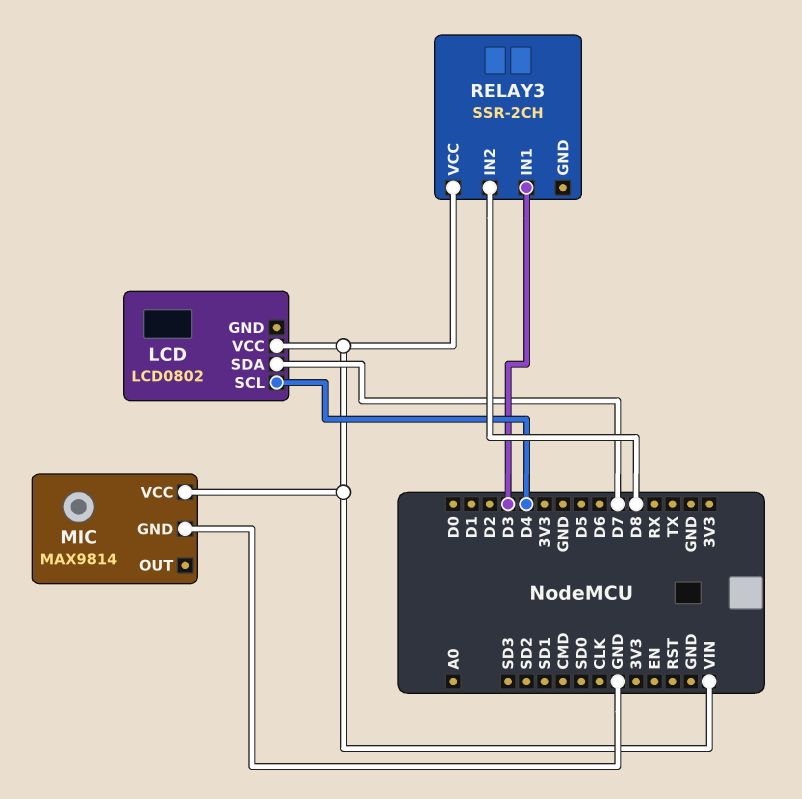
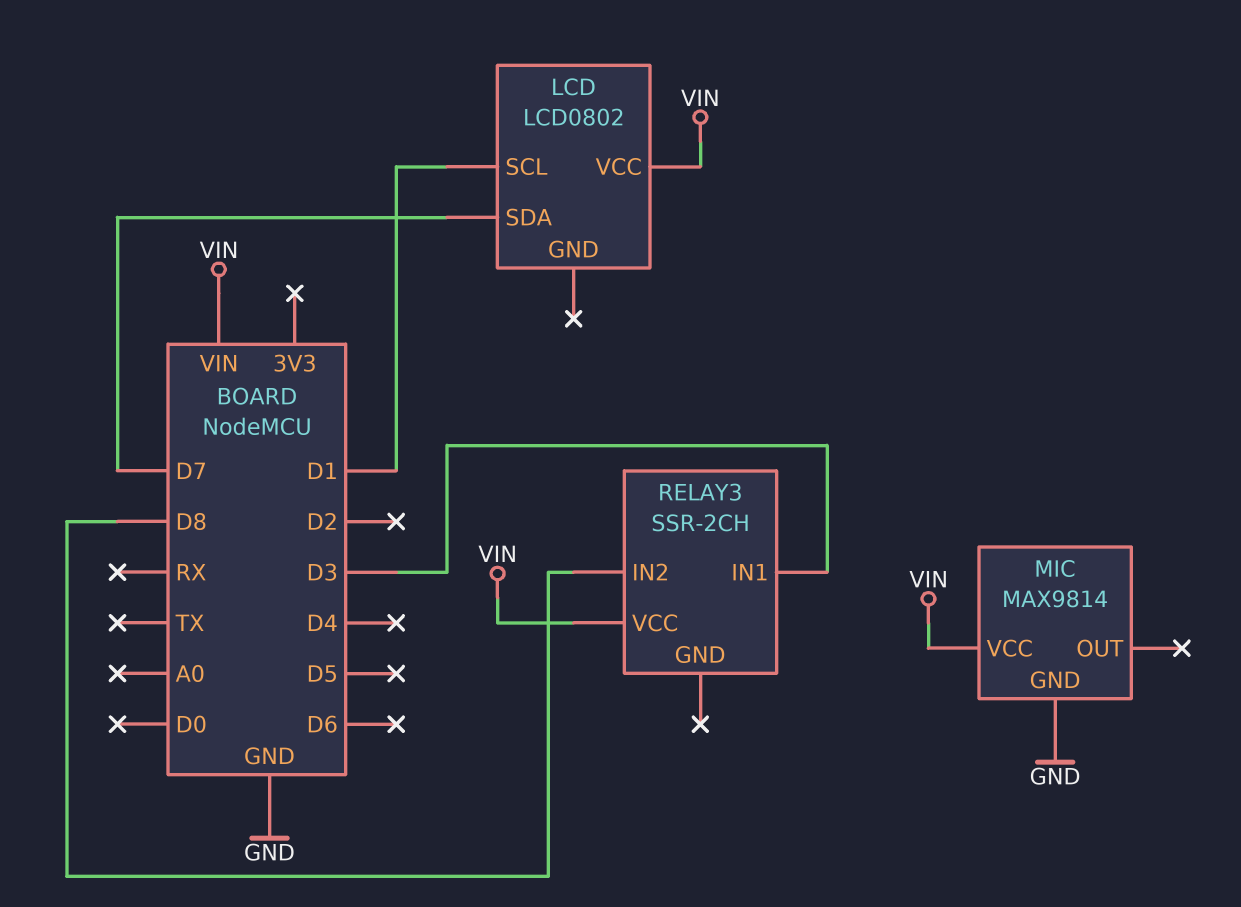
LCD pin SCL: D4 -> D1

